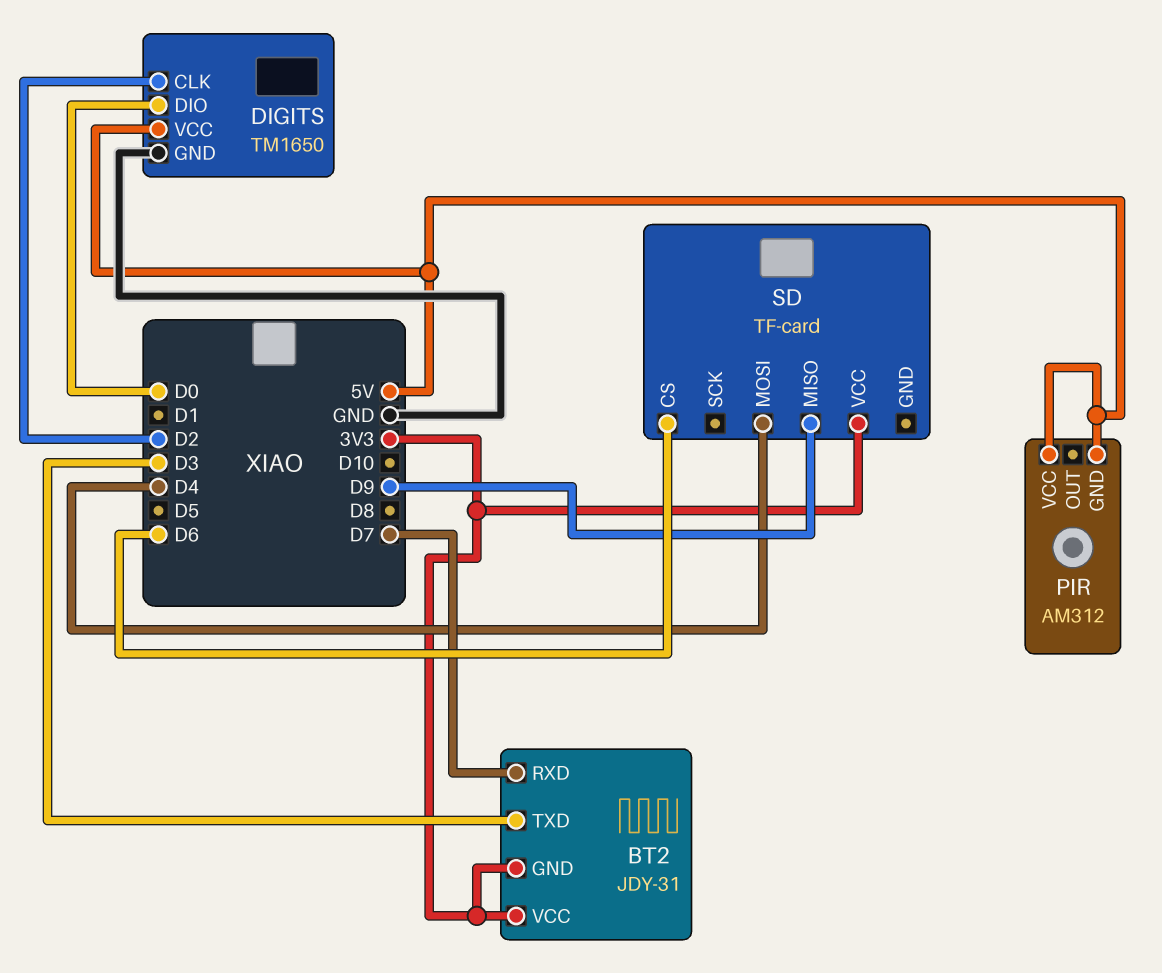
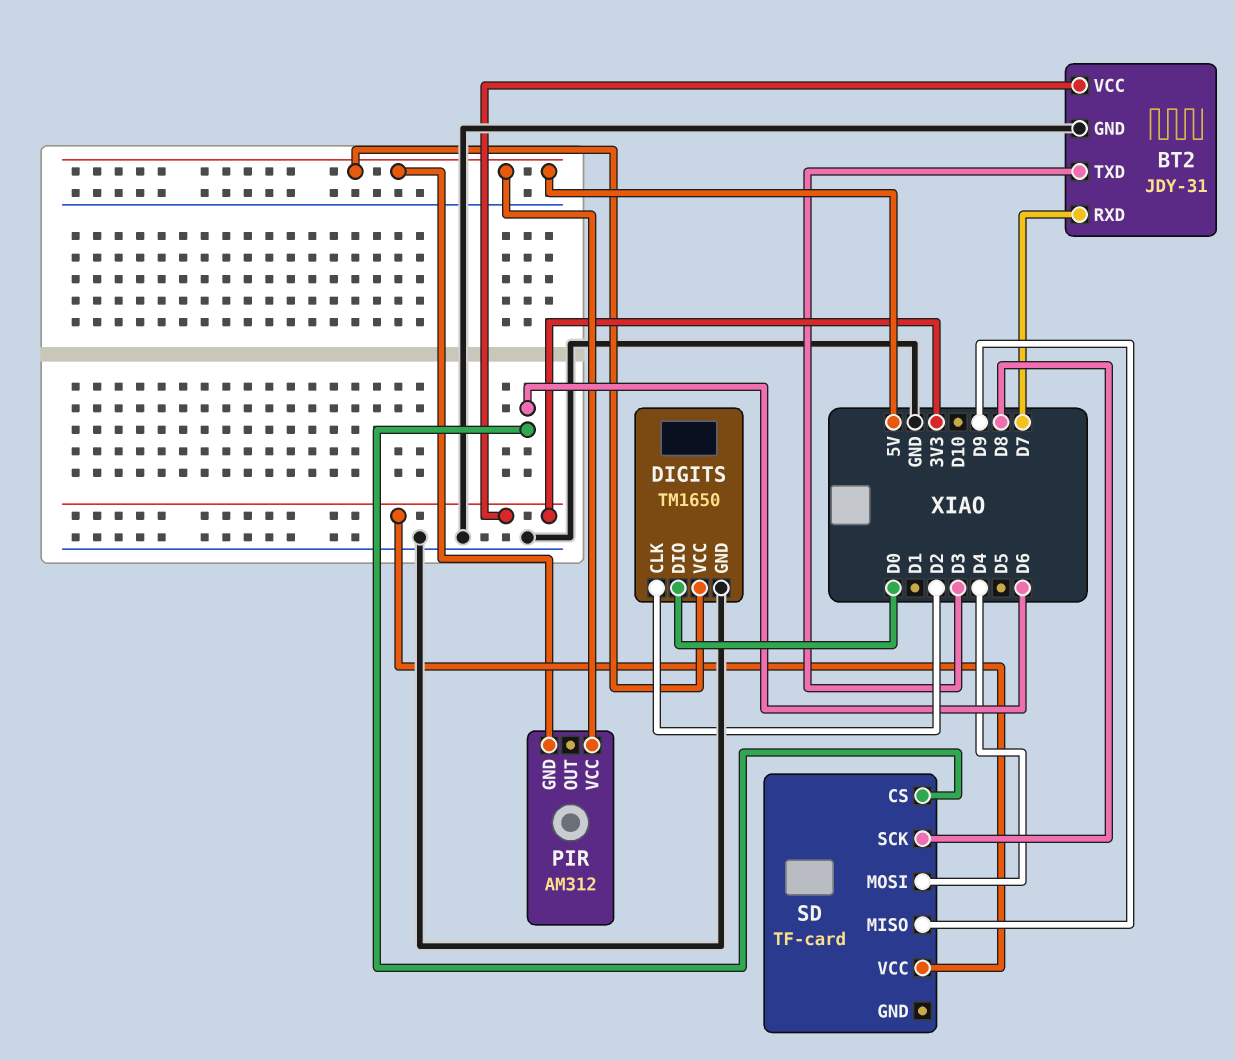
BT2 pin GND: 3V3 -> GND
SD pin SCK: none -> D8

